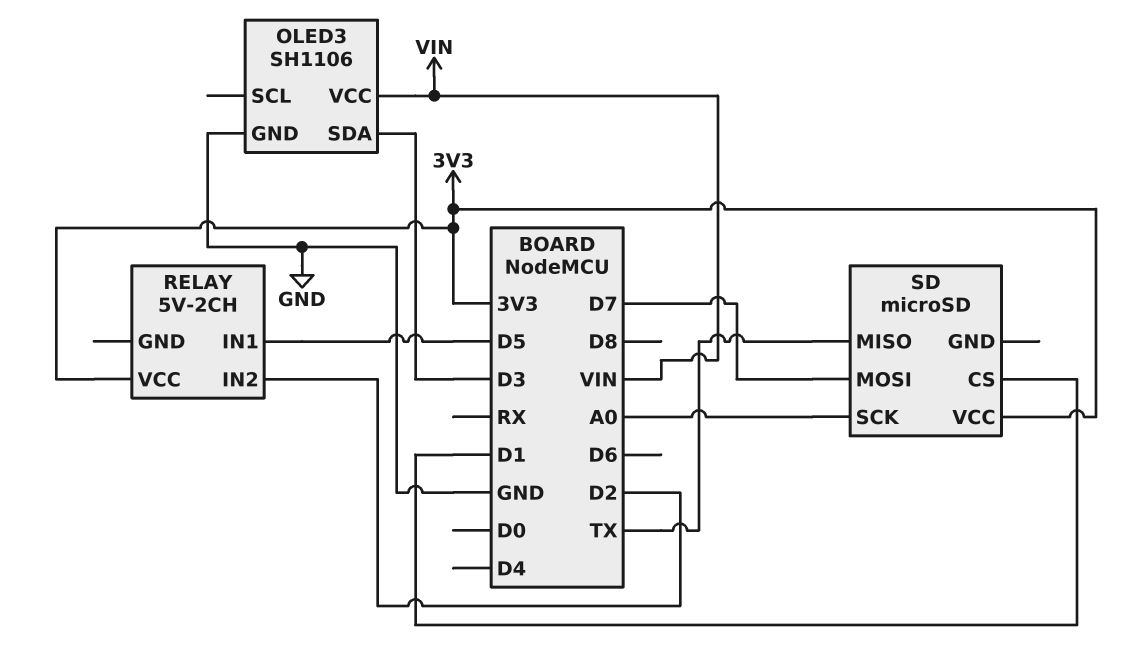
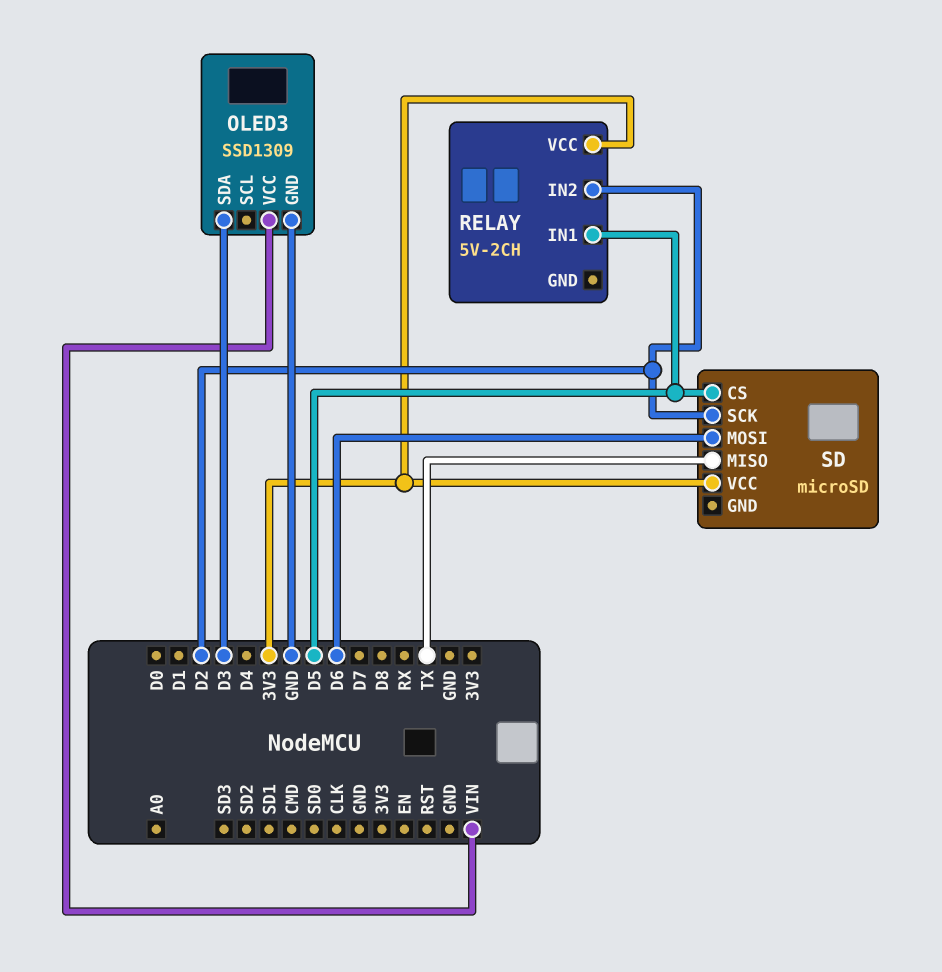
OLED3: SH1106 -> SSD1309
SD pin CS: D1 -> D5
SD pin MOSI: D7 -> D6
SD pin SCK: A0 -> D2

